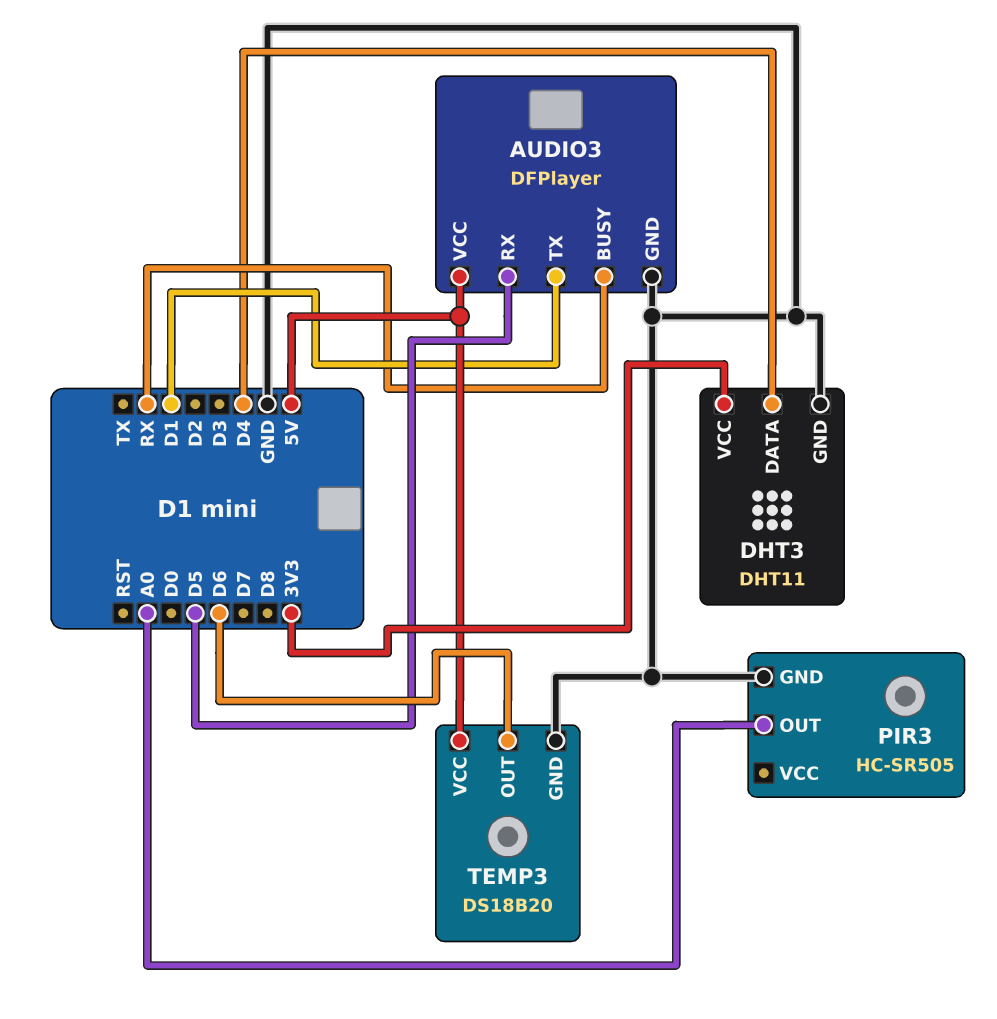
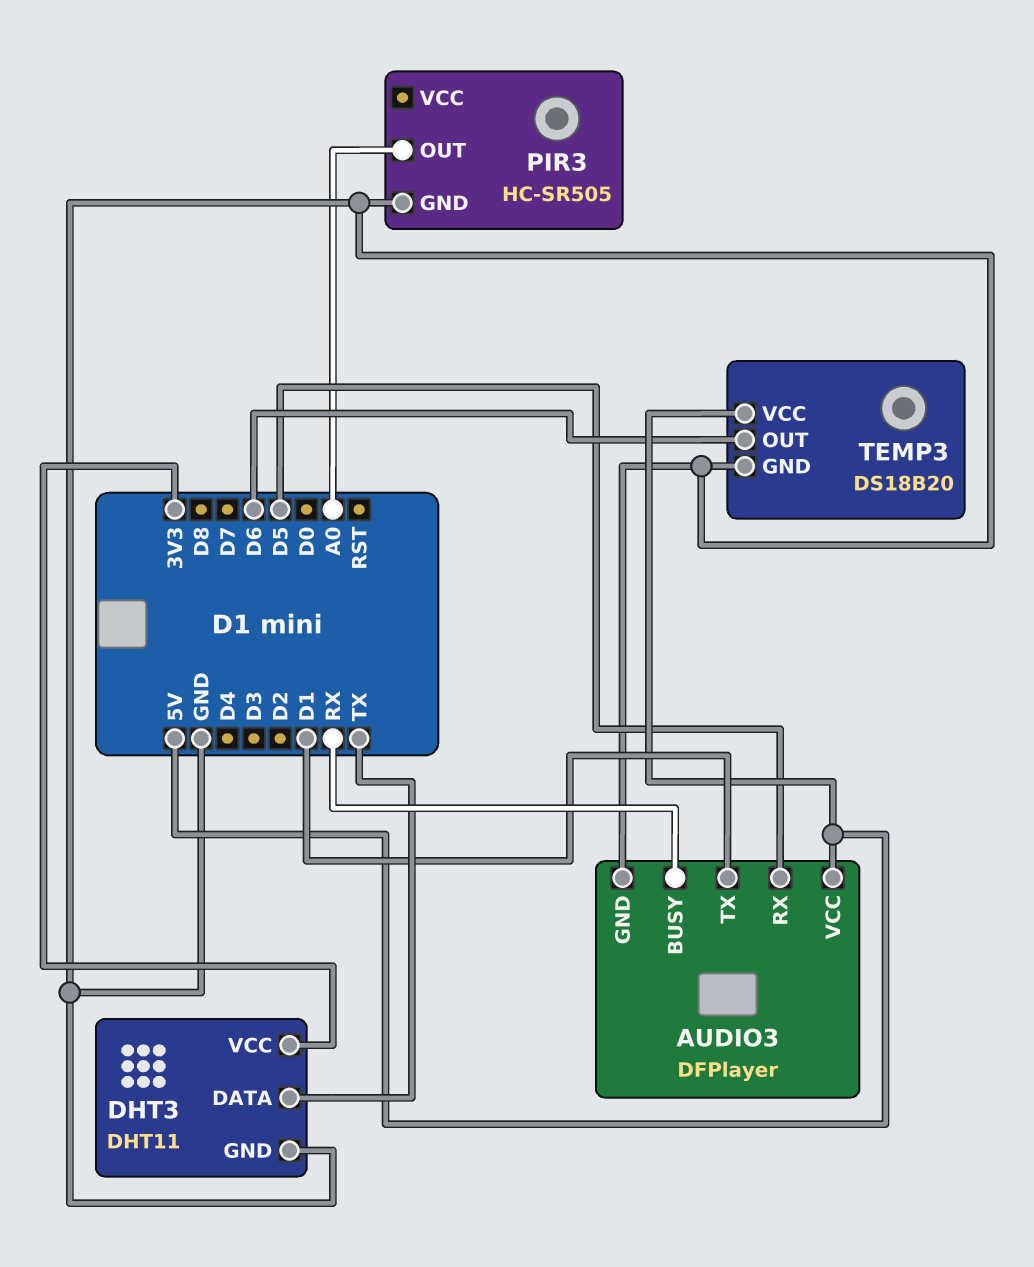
DHT3 pin DATA: D4 -> TX

